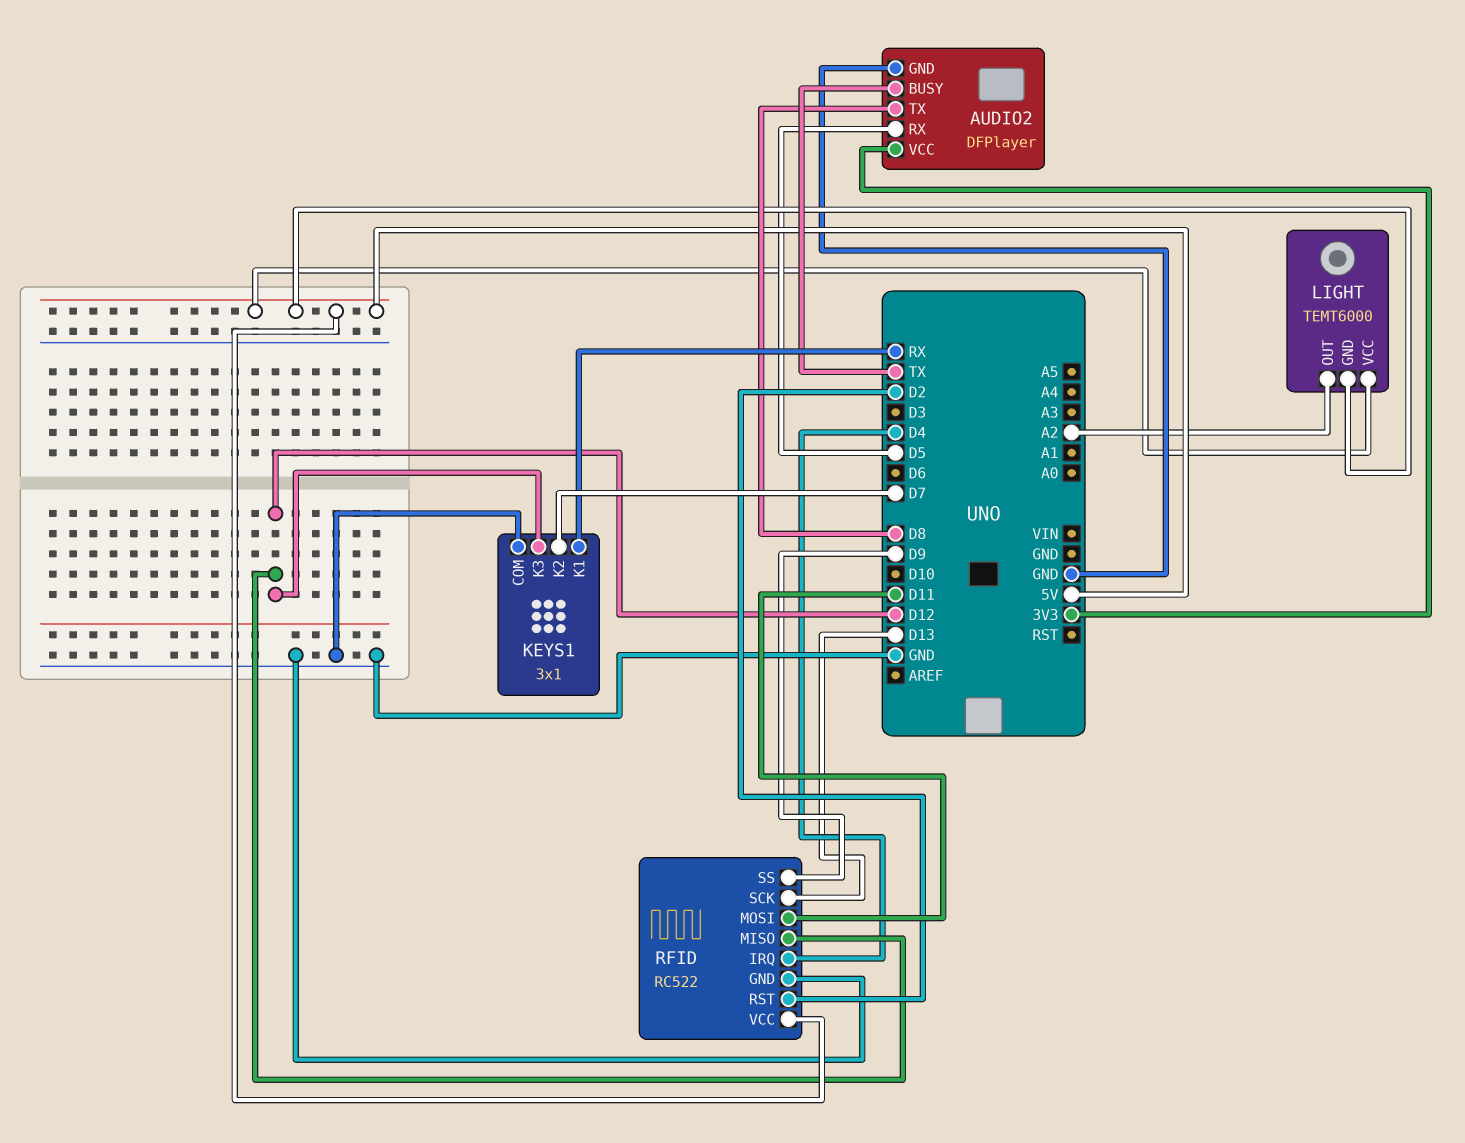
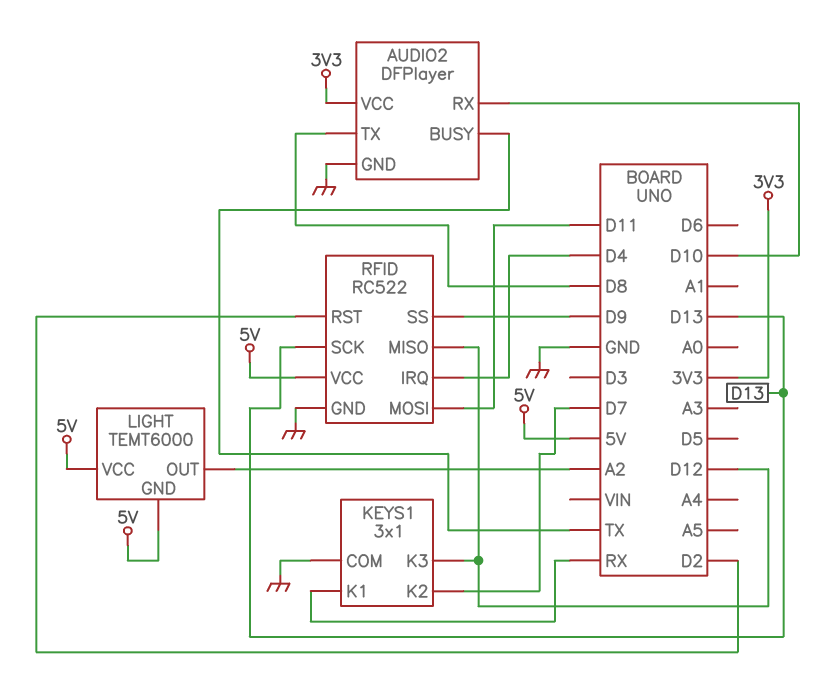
AUDIO2 pin RX: D5 -> D10

